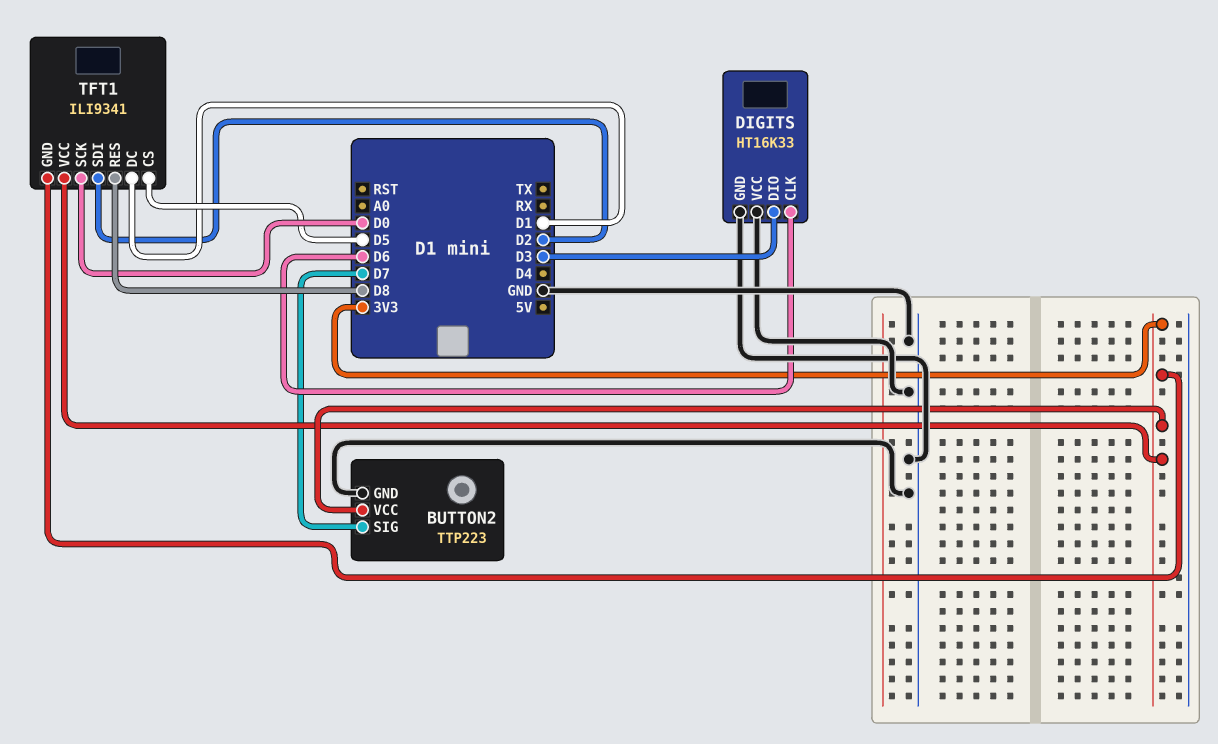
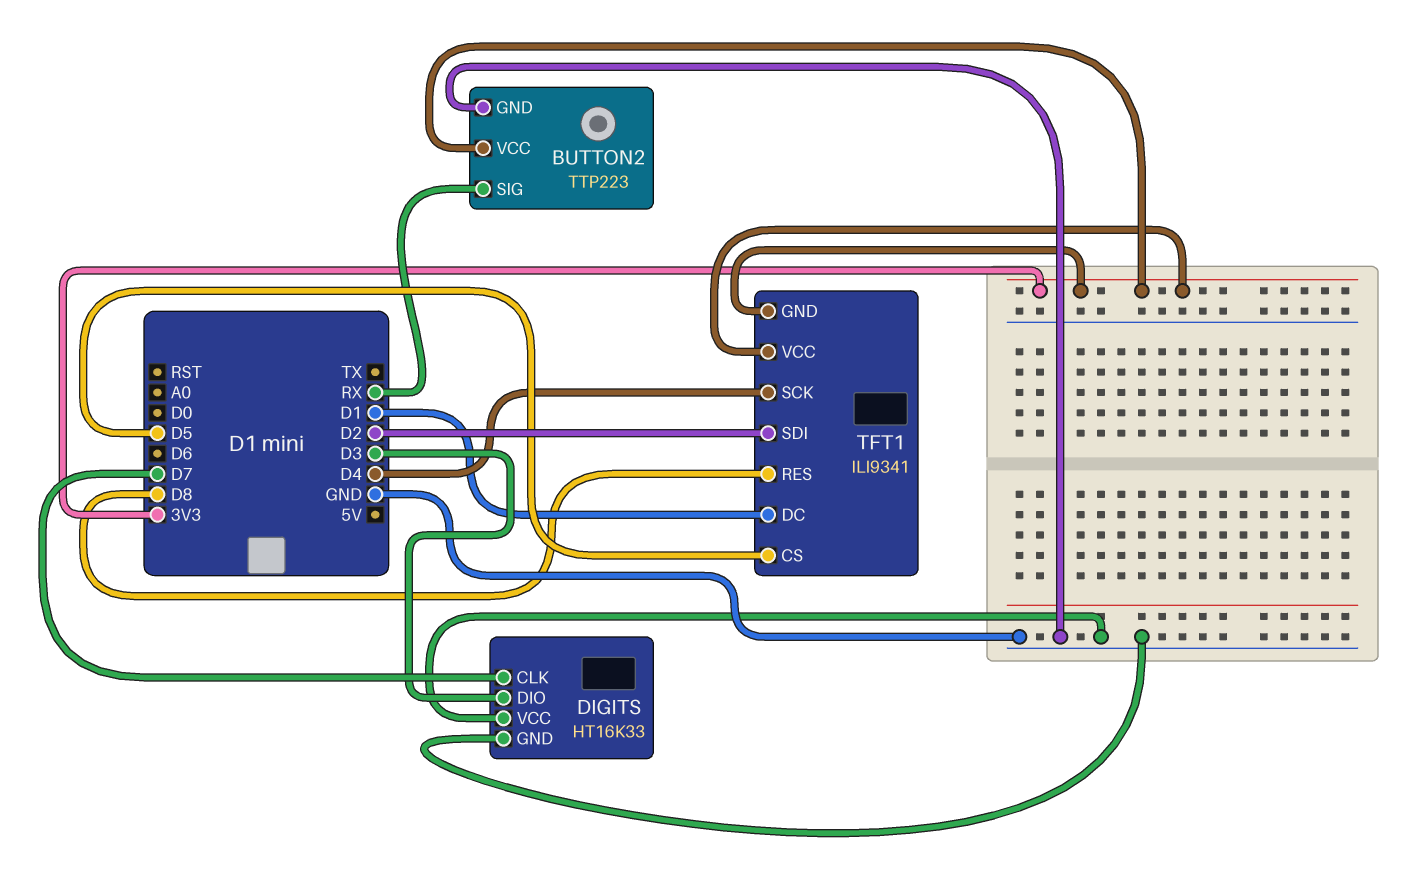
BUTTON2 pin SIG: D7 -> RX
DIGITS pin CLK: D6 -> D7
TFT1 pin SCK: D0 -> D4

